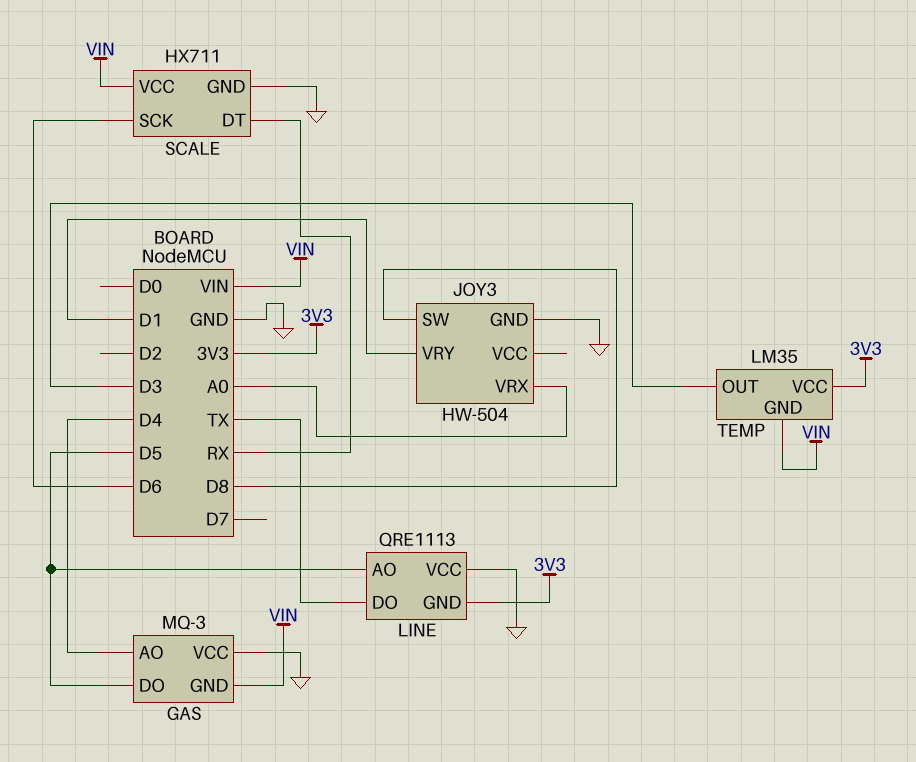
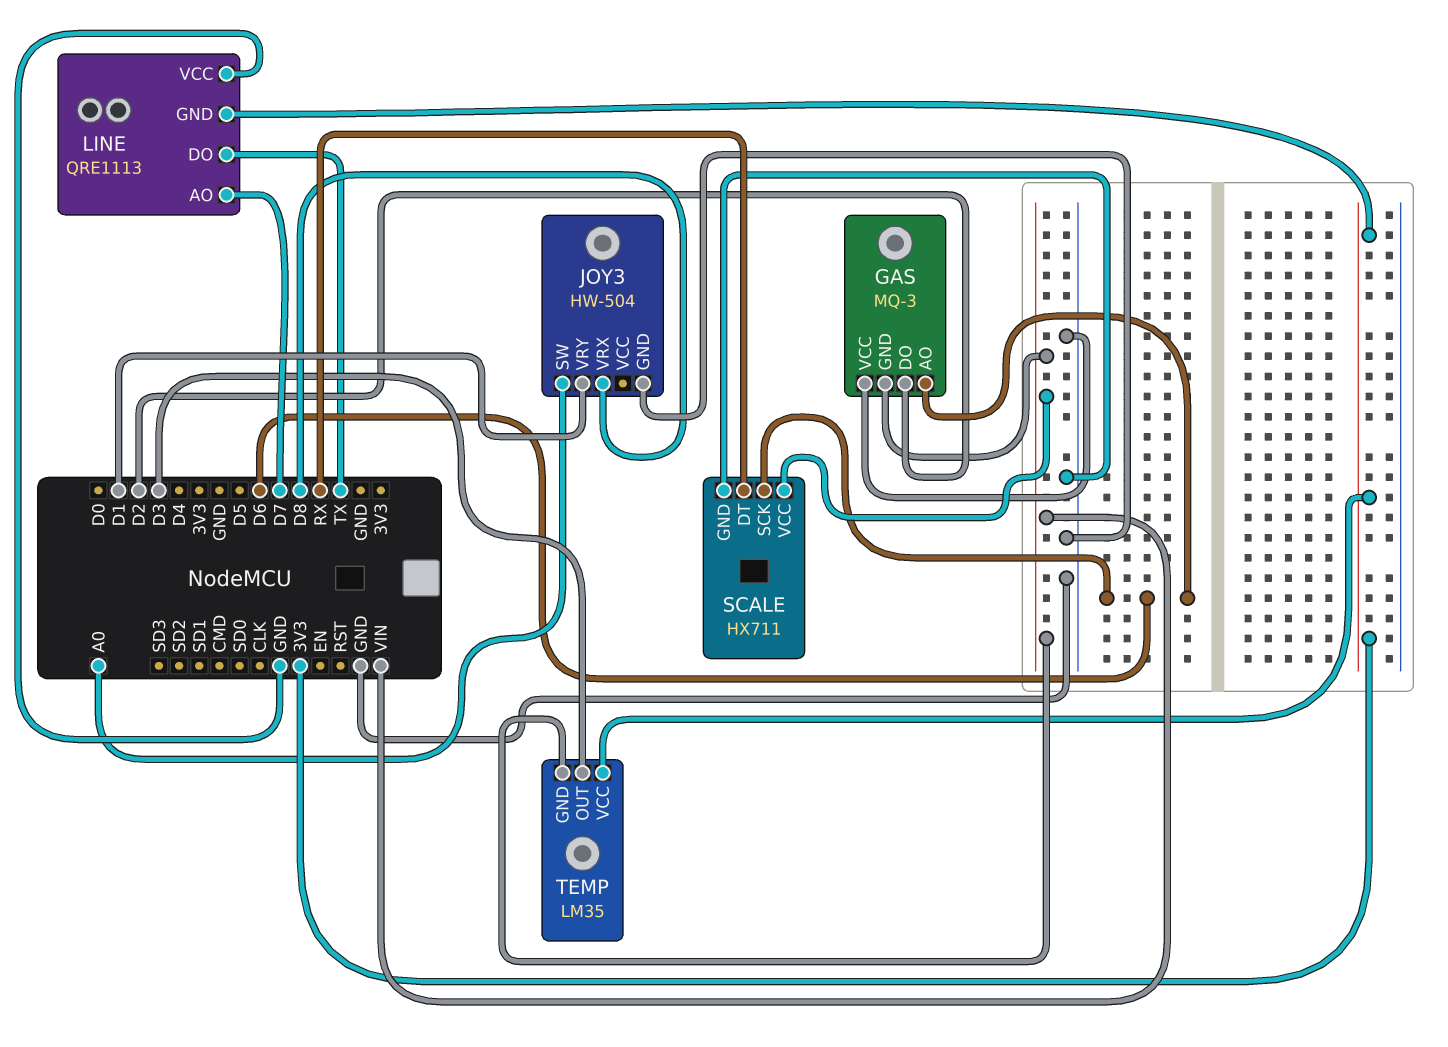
GAS pin AO: D4 -> D6
GAS pin DO: D5 -> D2
JOY3 pin SW: D8 -> A0
JOY3 pin VRX: A0 -> D8
LINE pin AO: D5 -> D7

